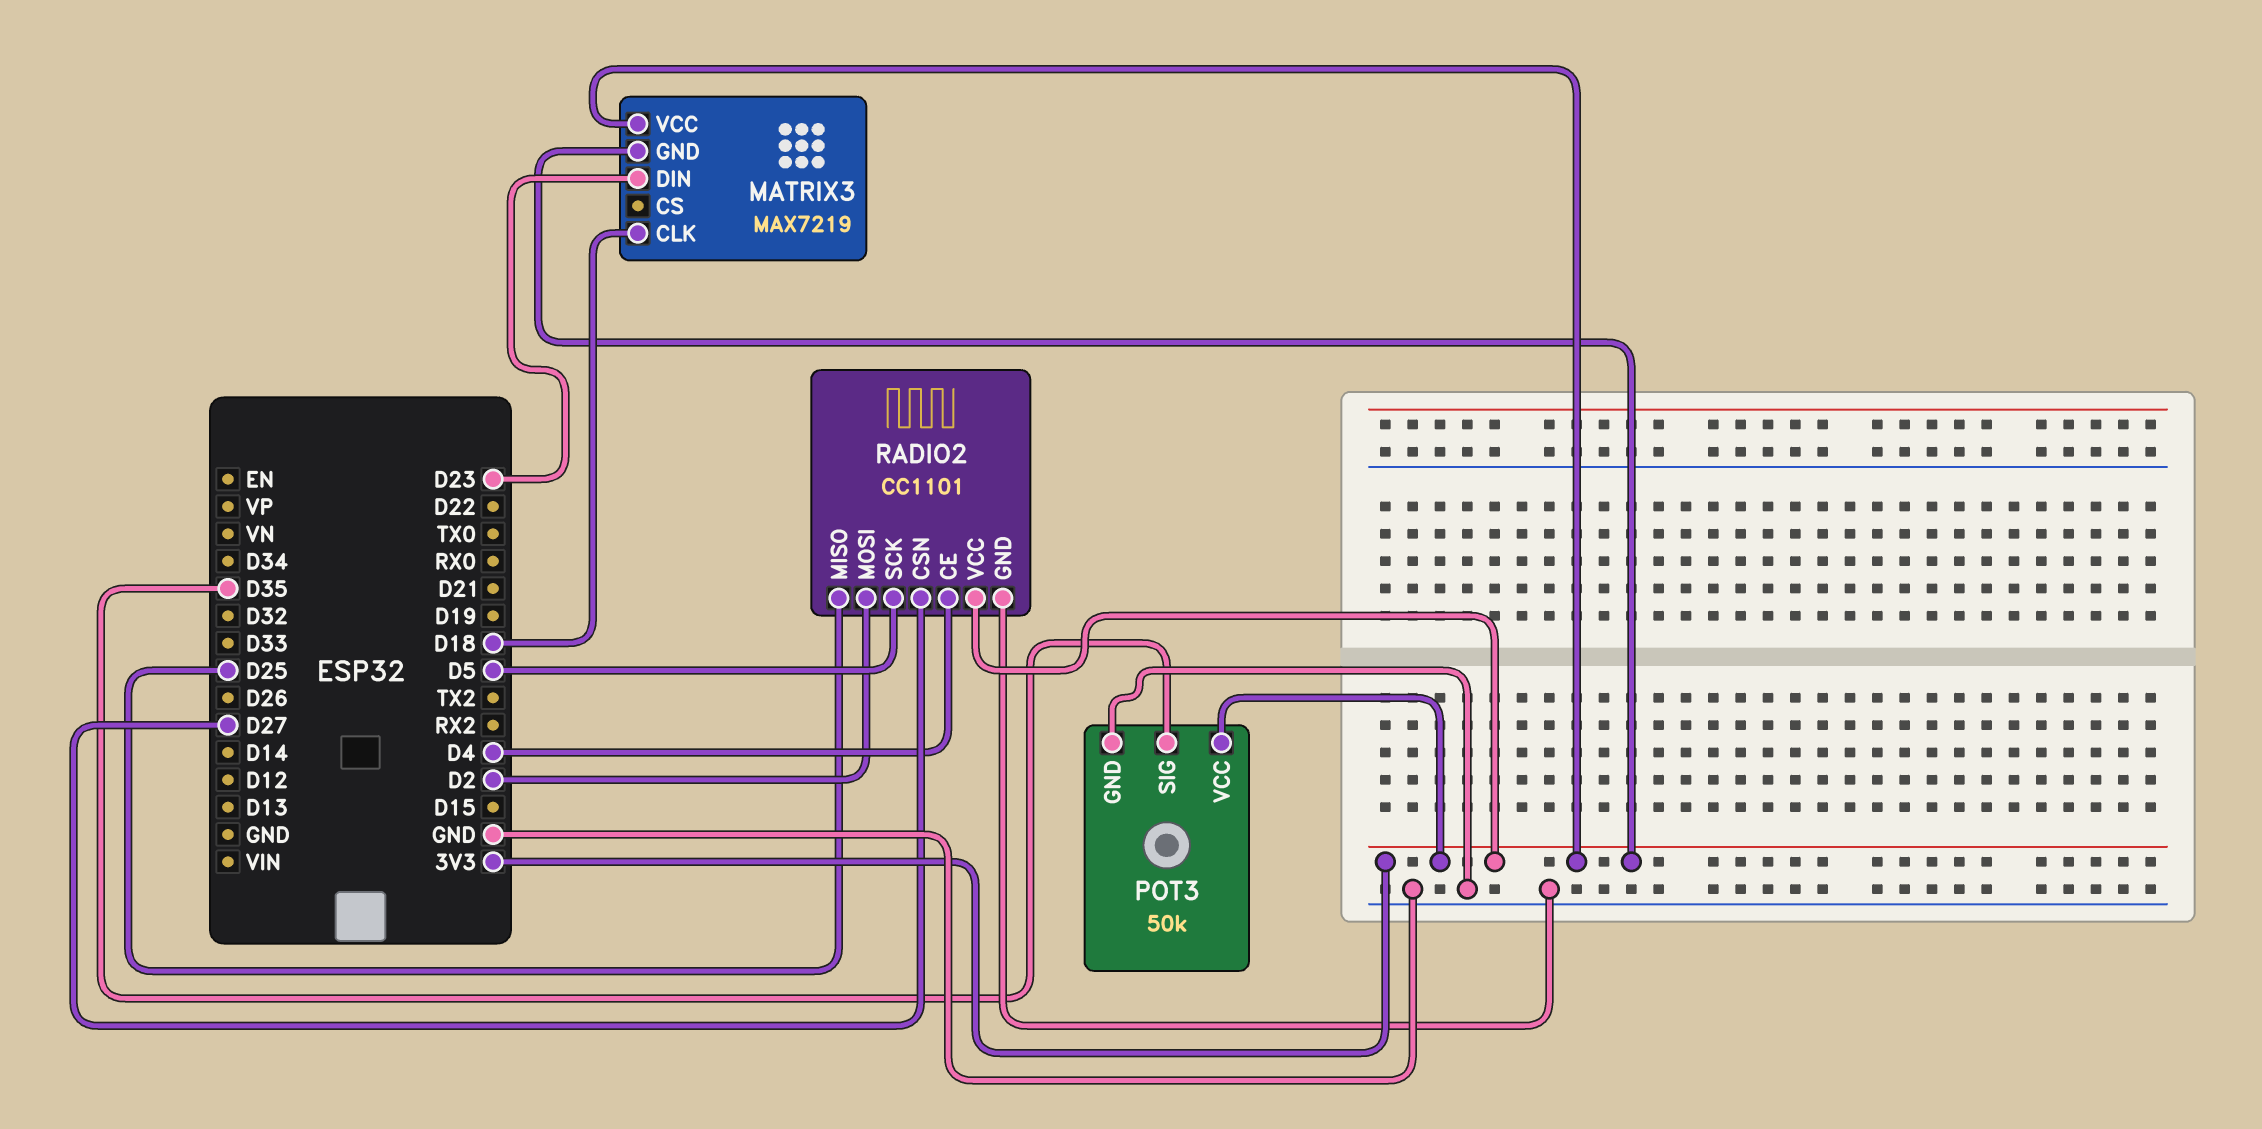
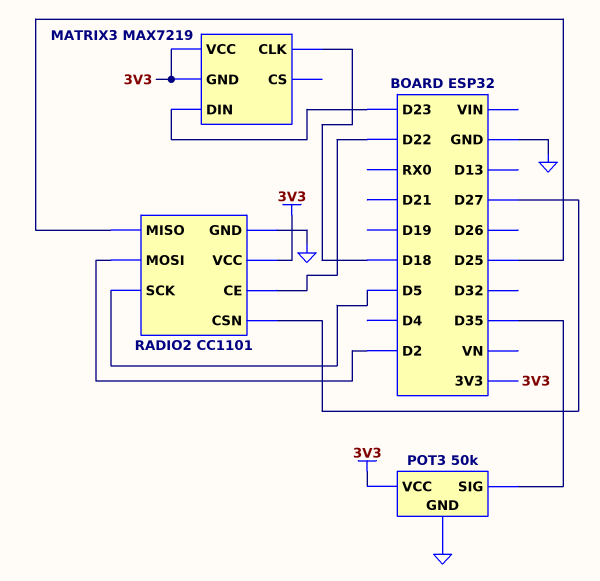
RADIO2 pin CE: D4 -> D22

